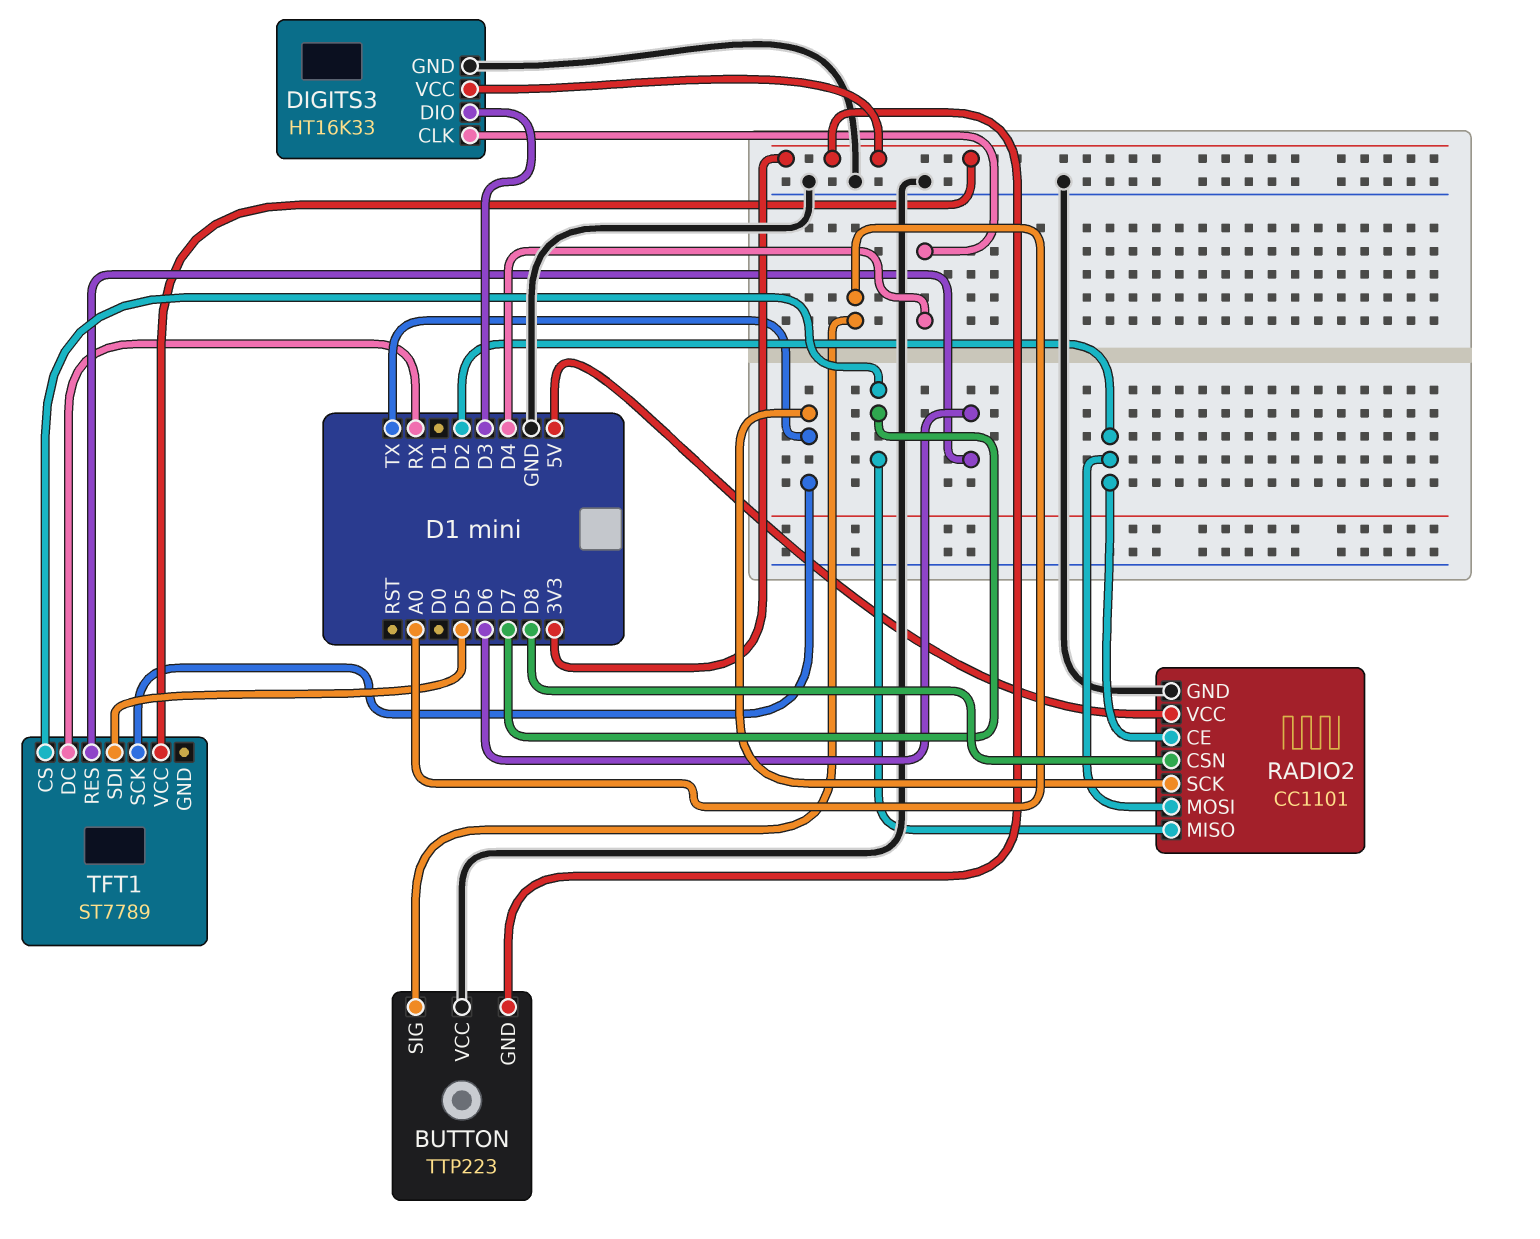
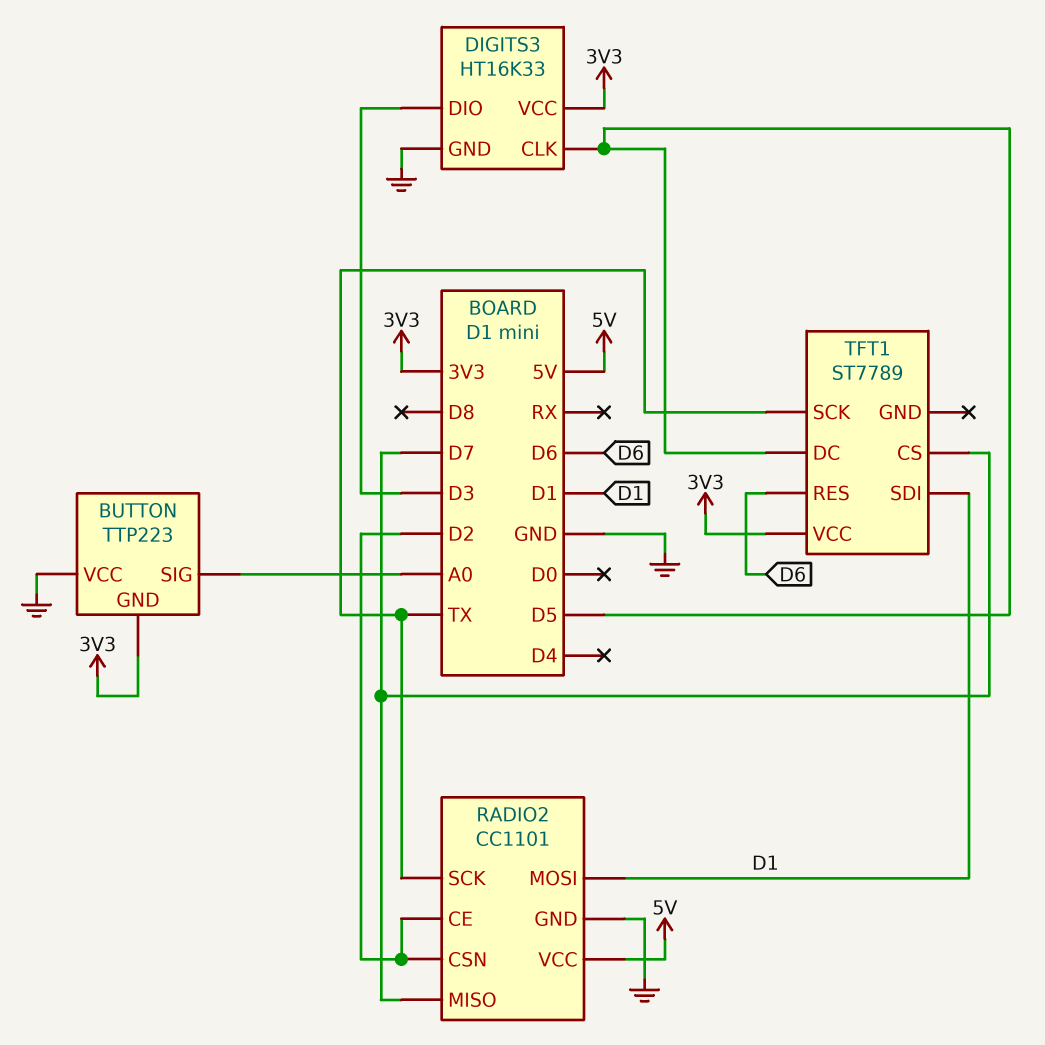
DIGITS3 pin CLK: D4 -> D5
RADIO2 pin CSN: D8 -> D2
RADIO2 pin MOSI: D2 -> D1
TFT1 pin DC: RX -> D5
TFT1 pin SDI: D5 -> D1

